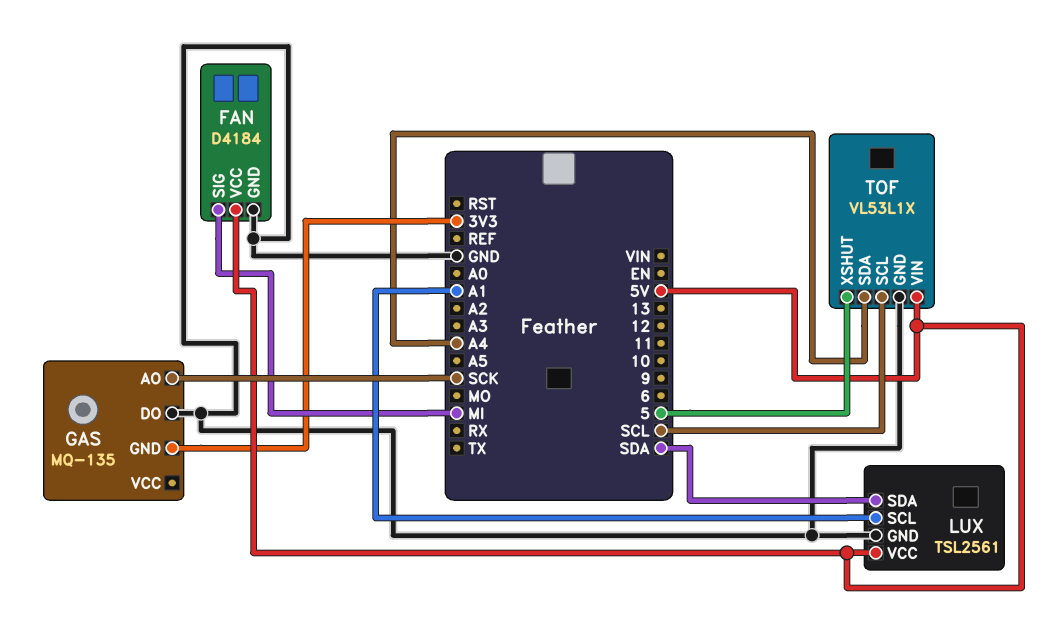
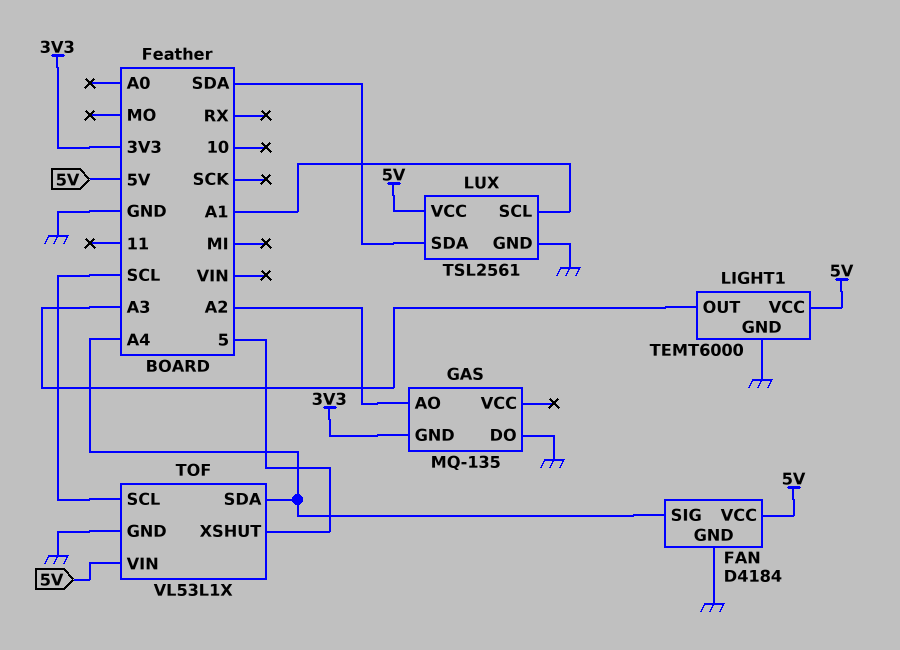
FAN pin SIG: MI -> A4
GAS pin AO: SCK -> A2
LIGHT1: none -> TEMT6000
LIGHT1 pin GND: none -> GND
LIGHT1 pin OUT: none -> A3
LIGHT1 pin VCC: none -> 5V

